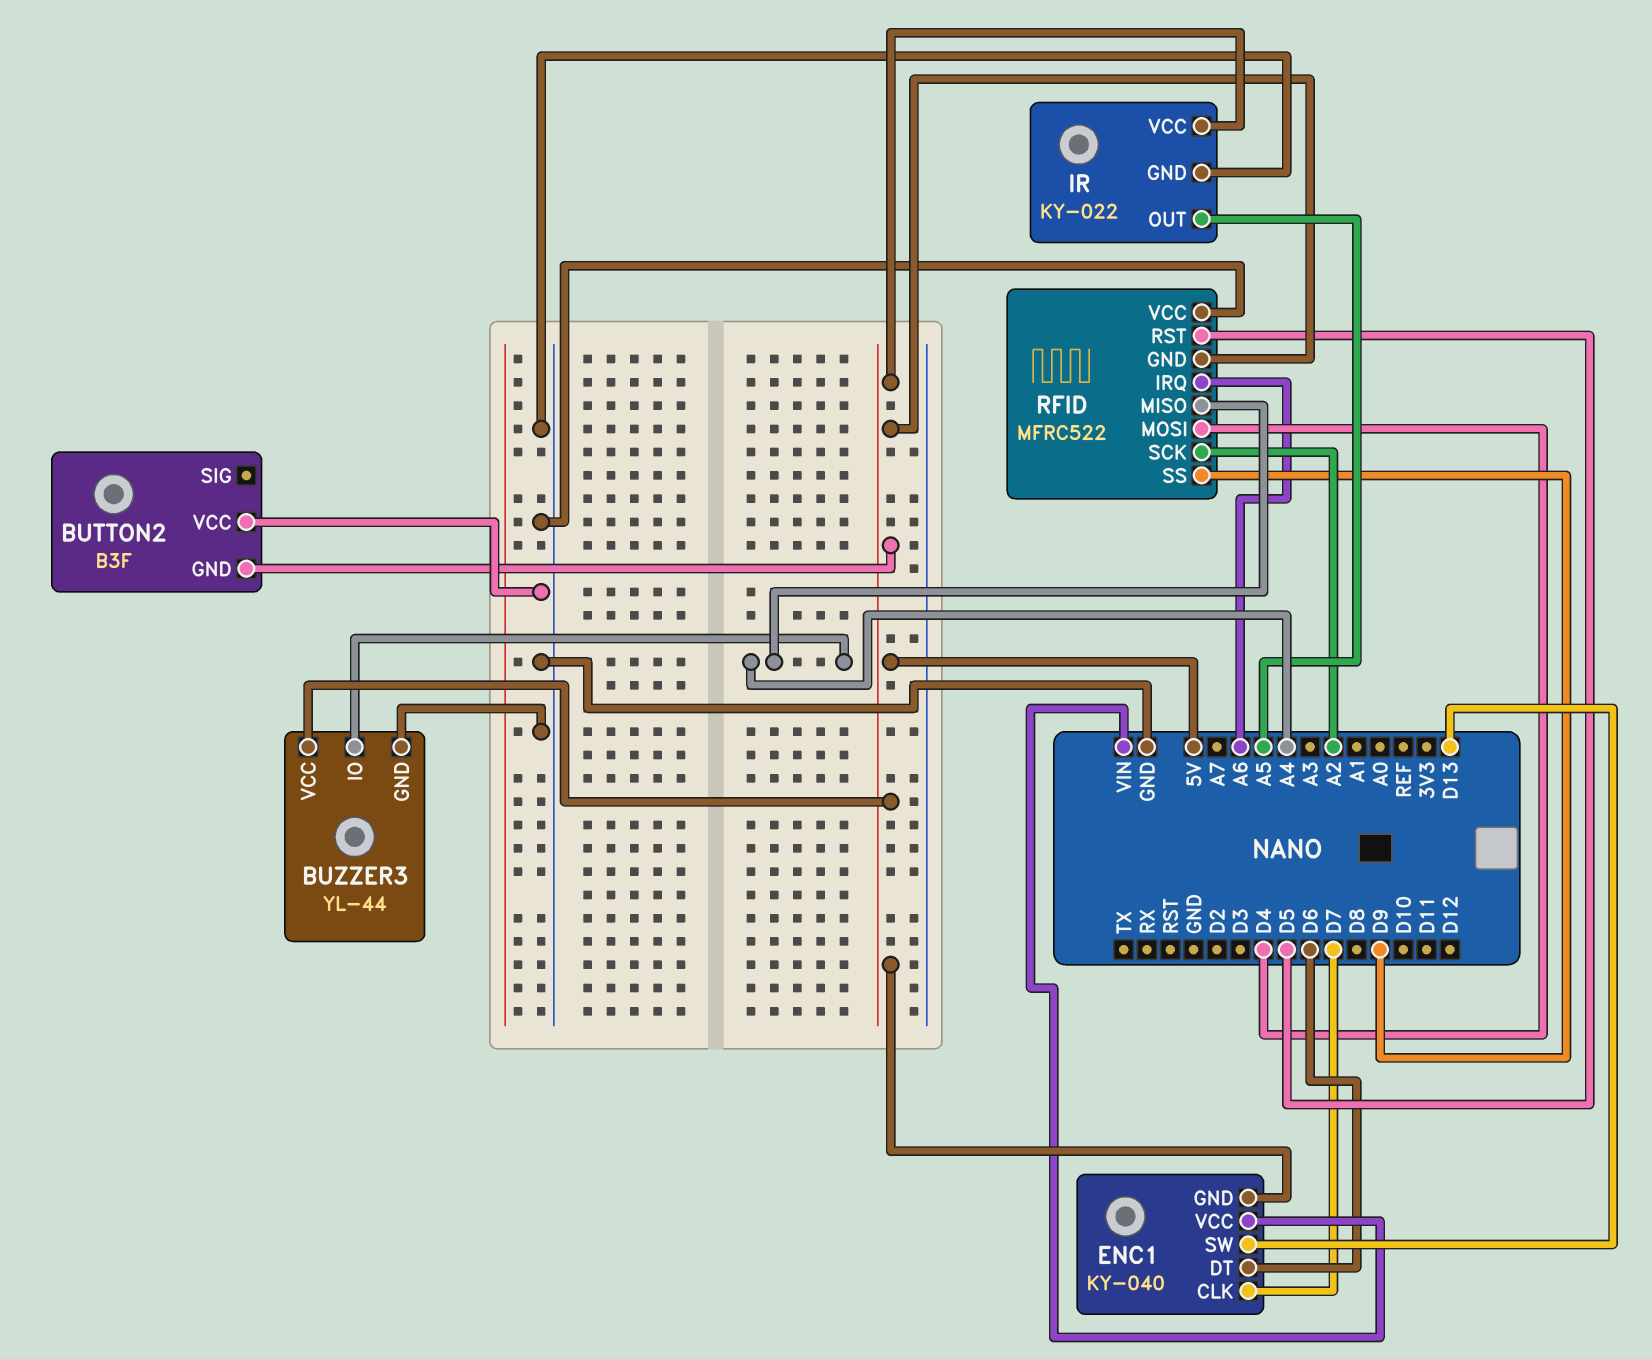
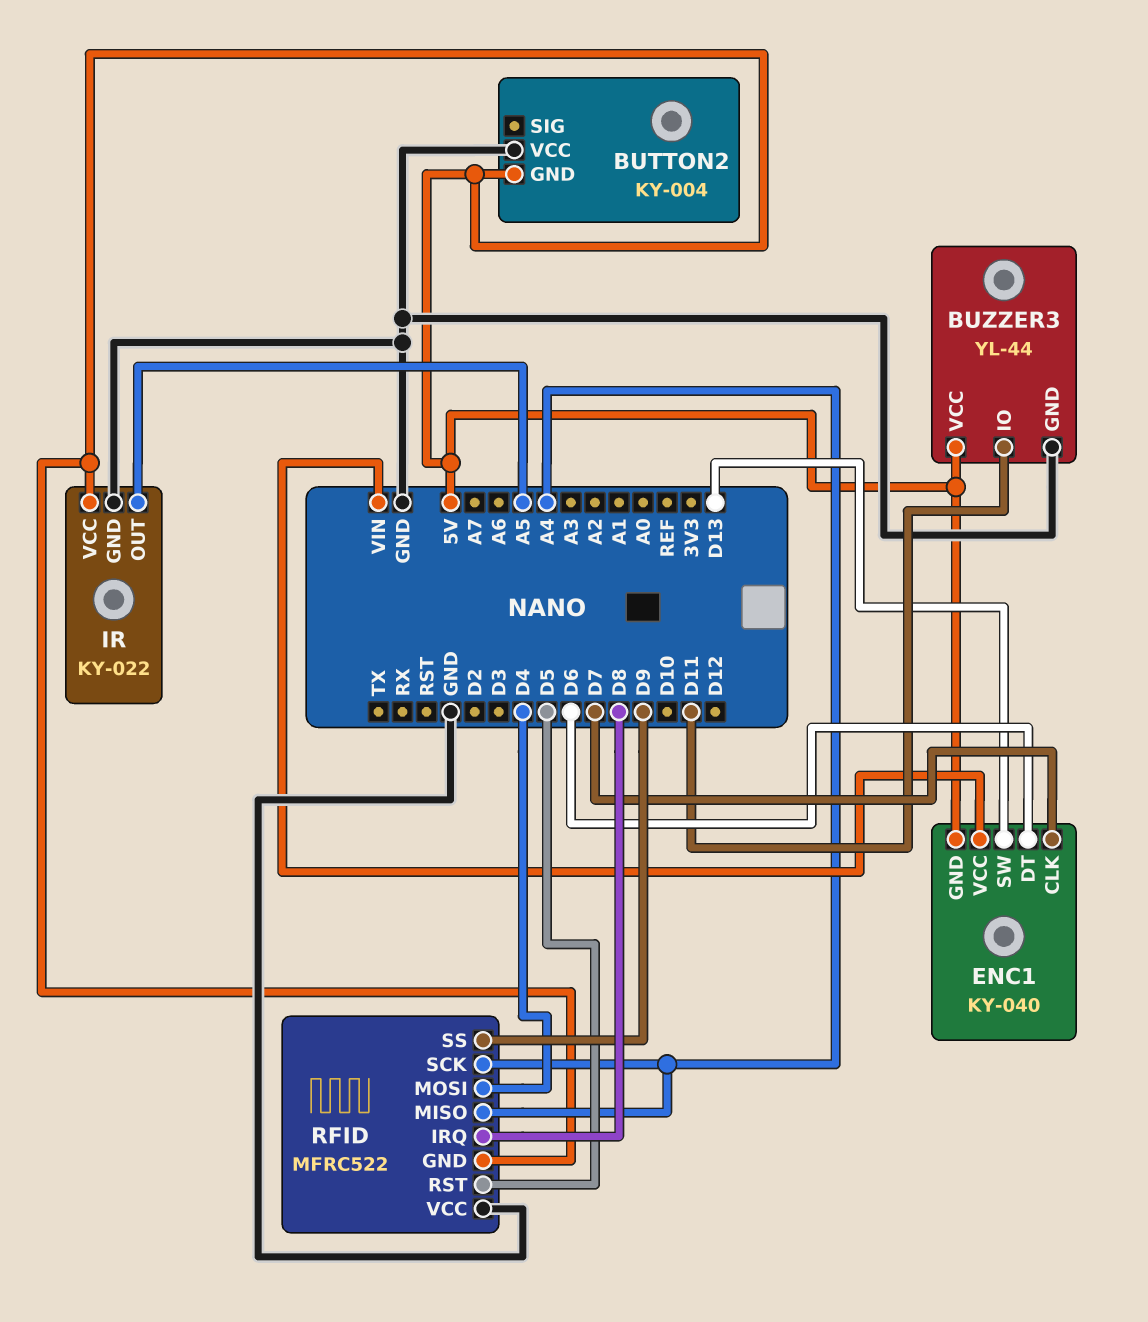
BUTTON2: B3F -> KY-004
BUZZER3 pin IO: A4 -> D11
RFID pin IRQ: A6 -> D8
RFID pin SCK: A2 -> A4

